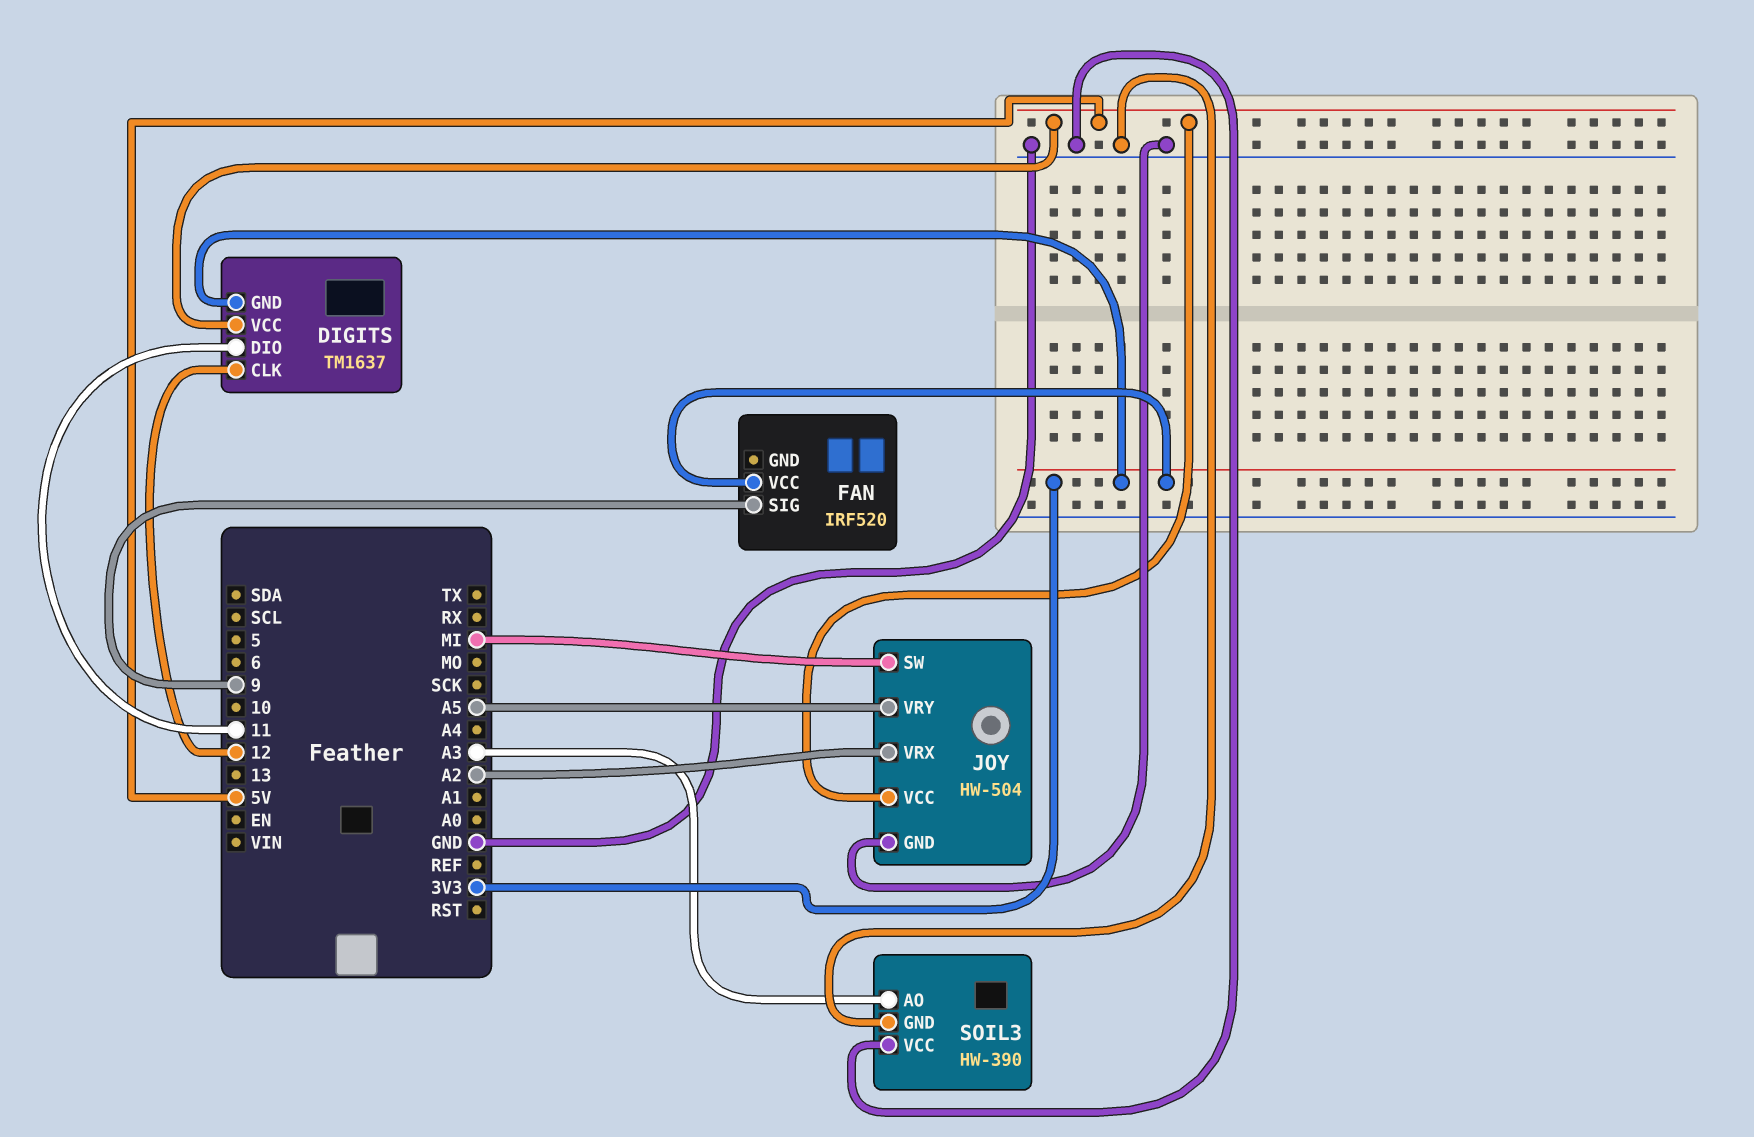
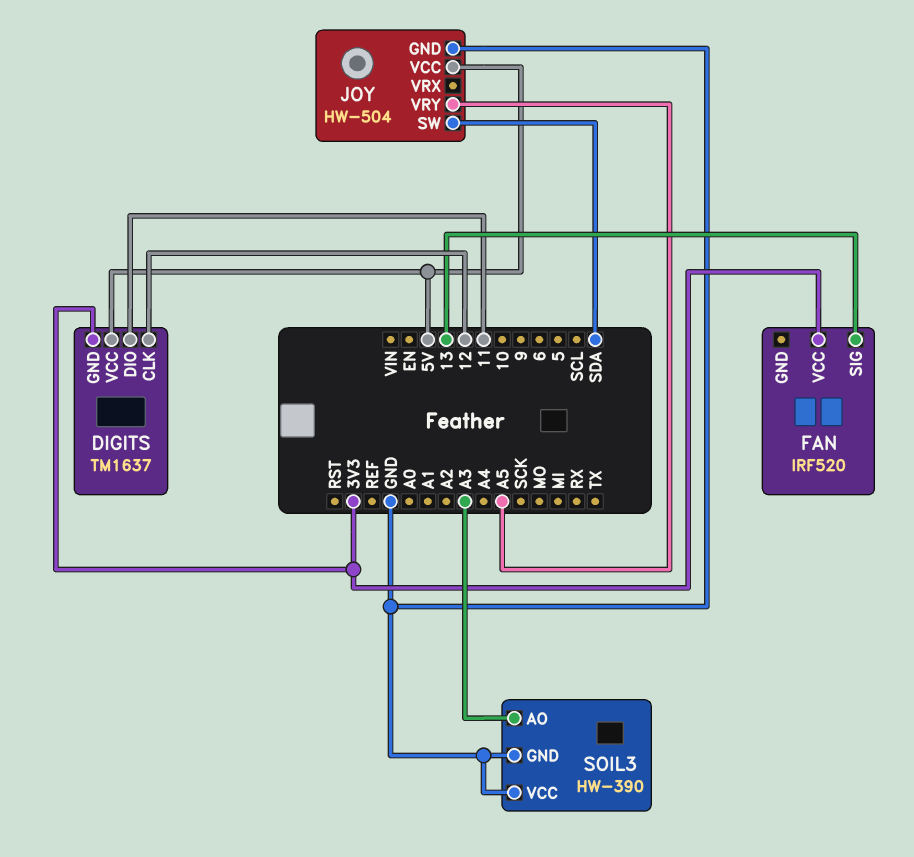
FAN pin SIG: 9 -> 13
JOY pin SW: MI -> SDA
JOY pin VRX: A2 -> none

